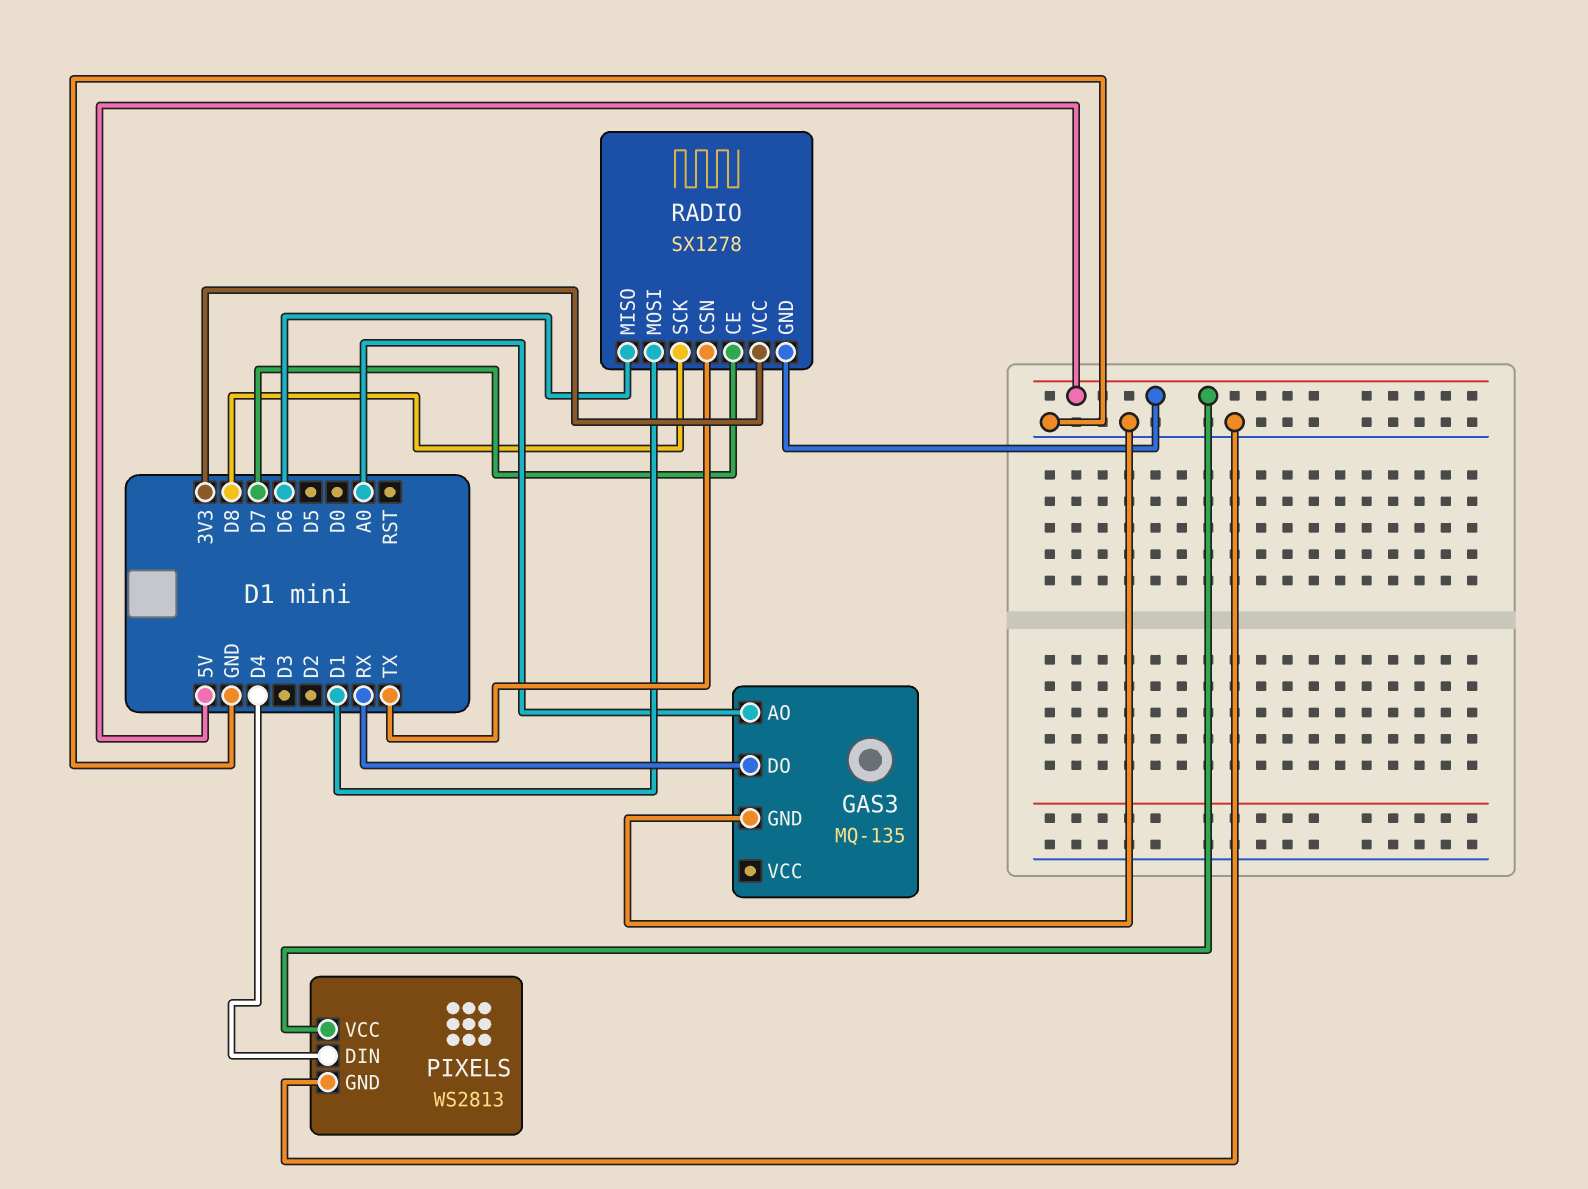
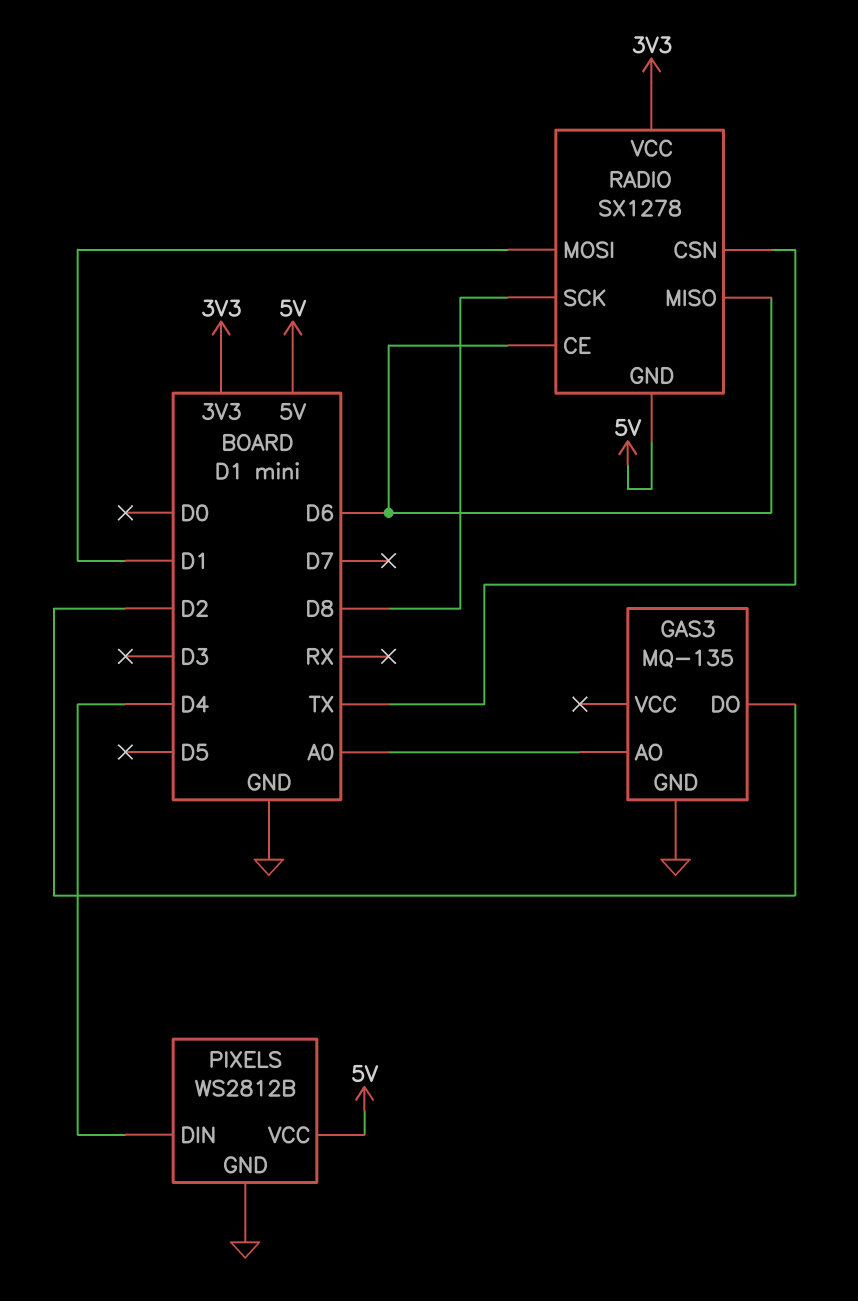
GAS3 pin DO: RX -> D2
PIXELS: WS2813 -> WS2812B
RADIO pin CE: D7 -> D6

